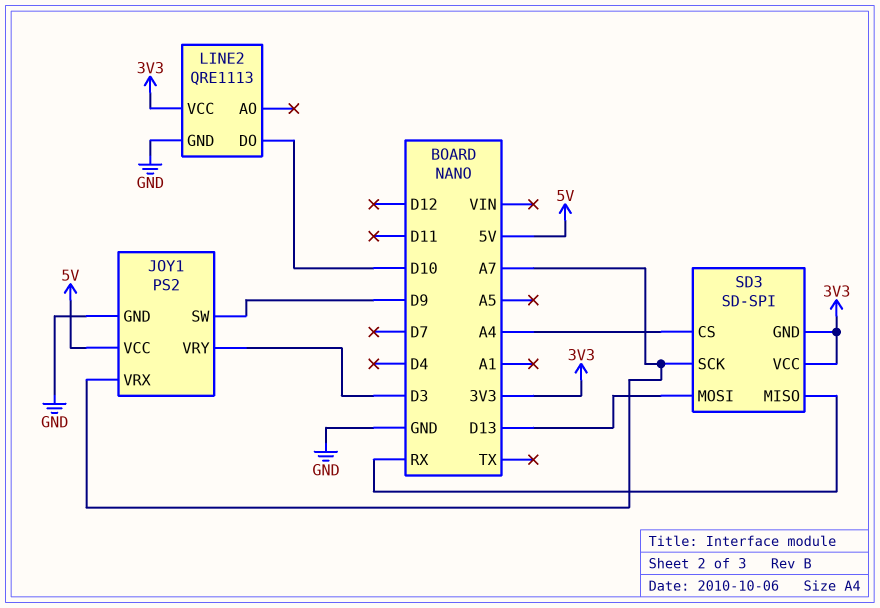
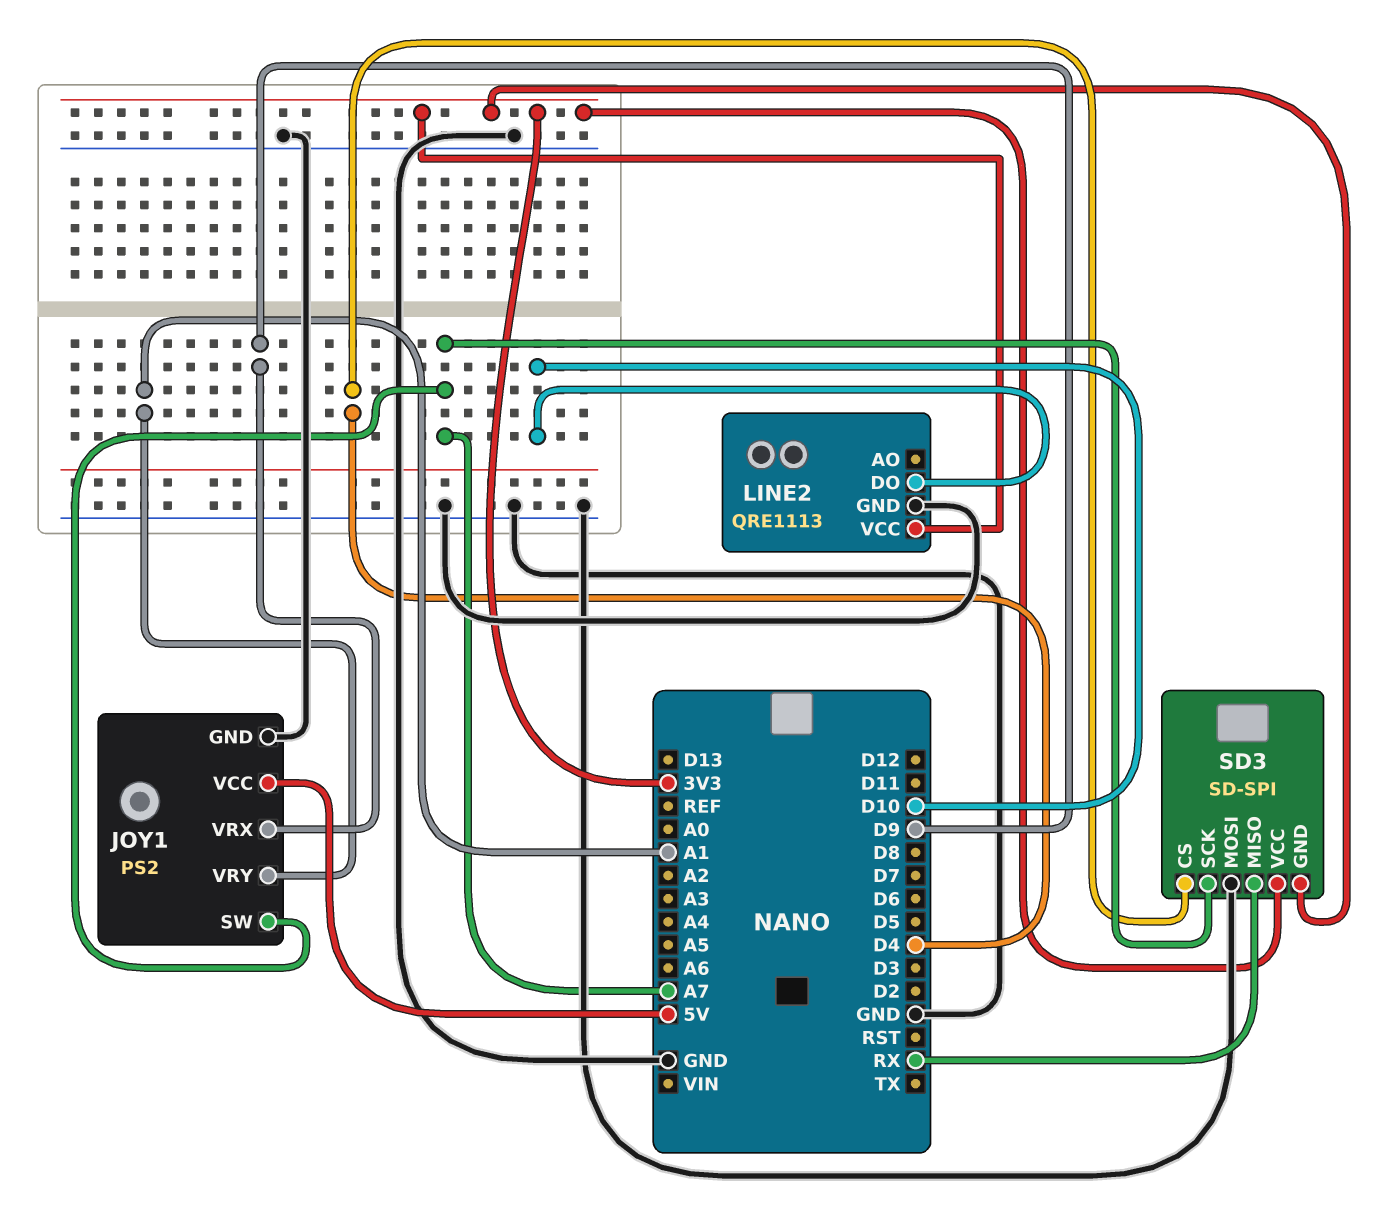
JOY1 pin SW: D9 -> A7
JOY1 pin VRX: A7 -> D9
JOY1 pin VRY: D3 -> A1
SD3 pin CS: A4 -> D4
SD3 pin MOSI: D13 -> GND

